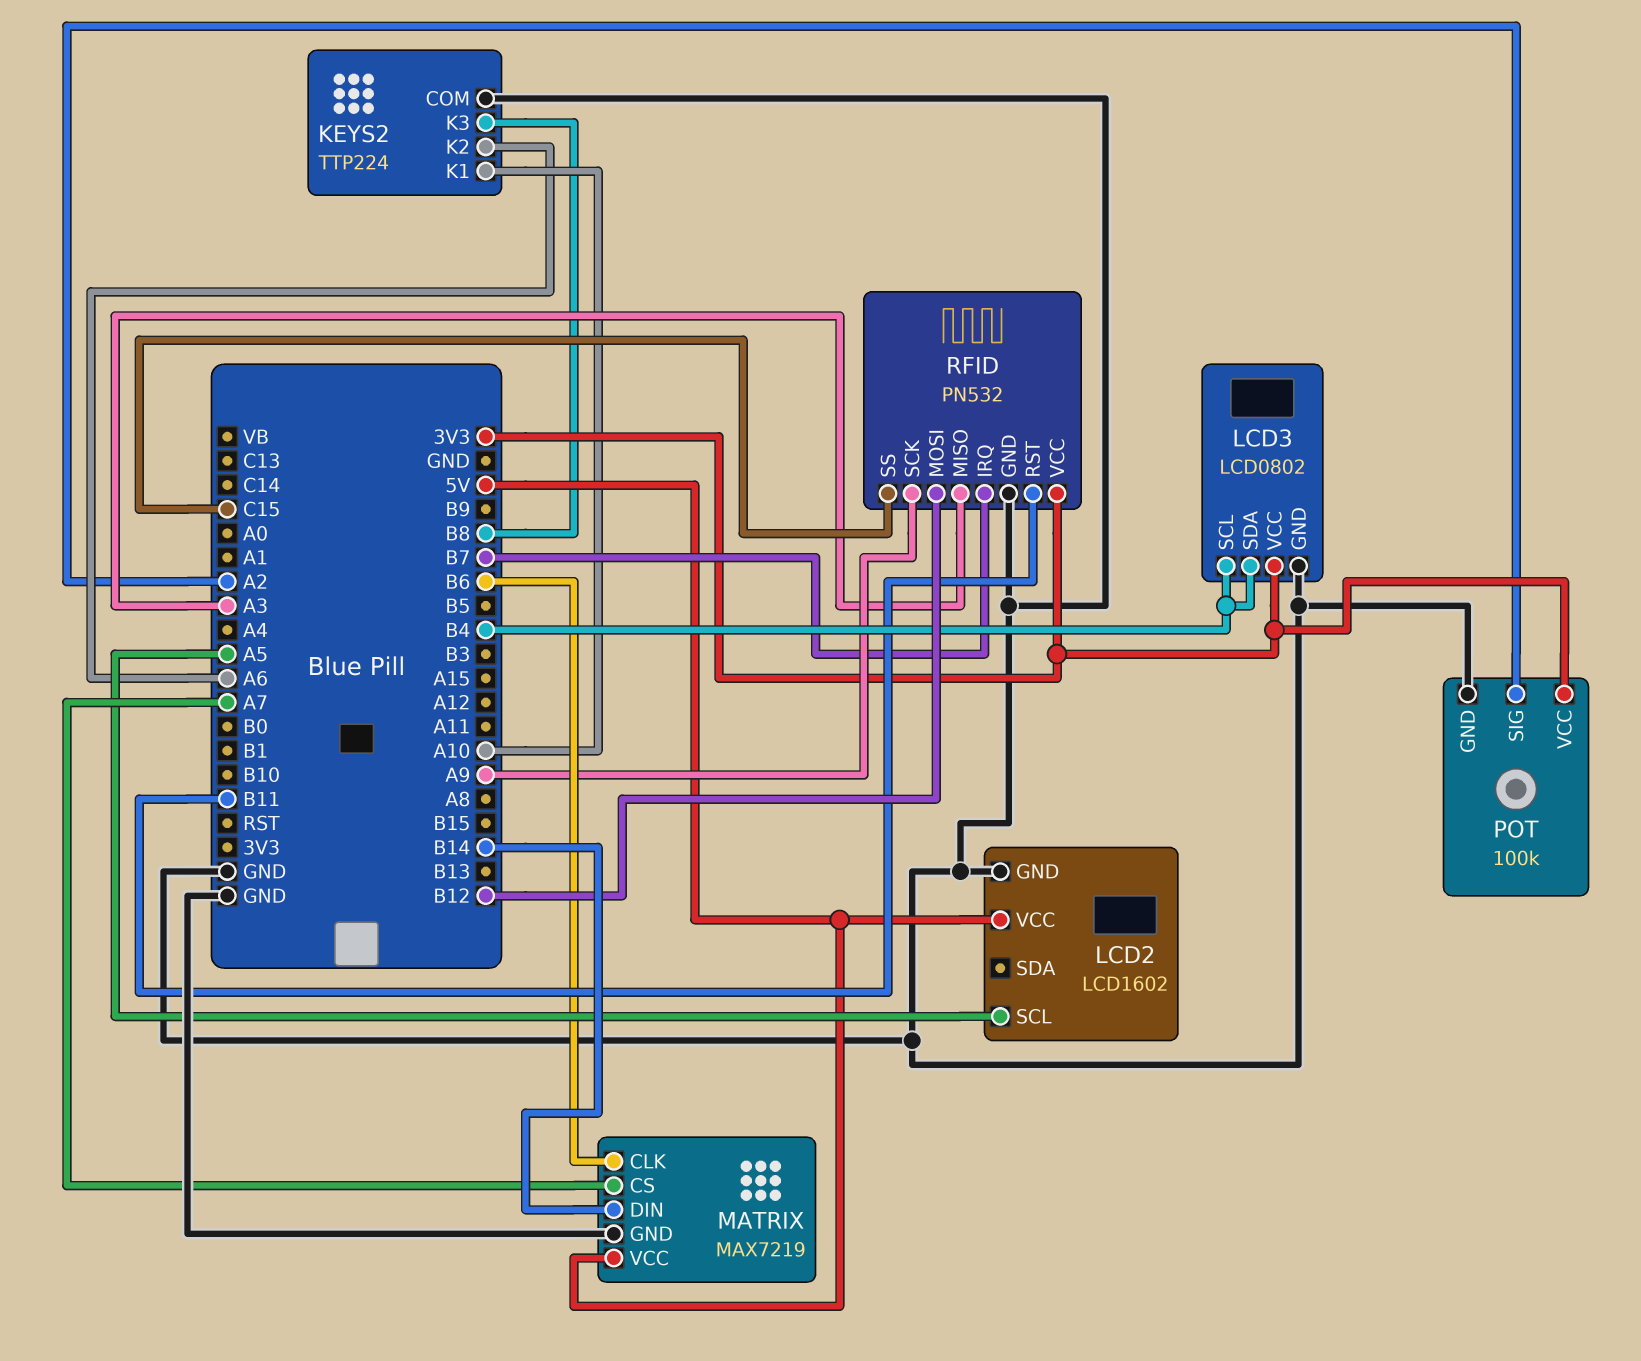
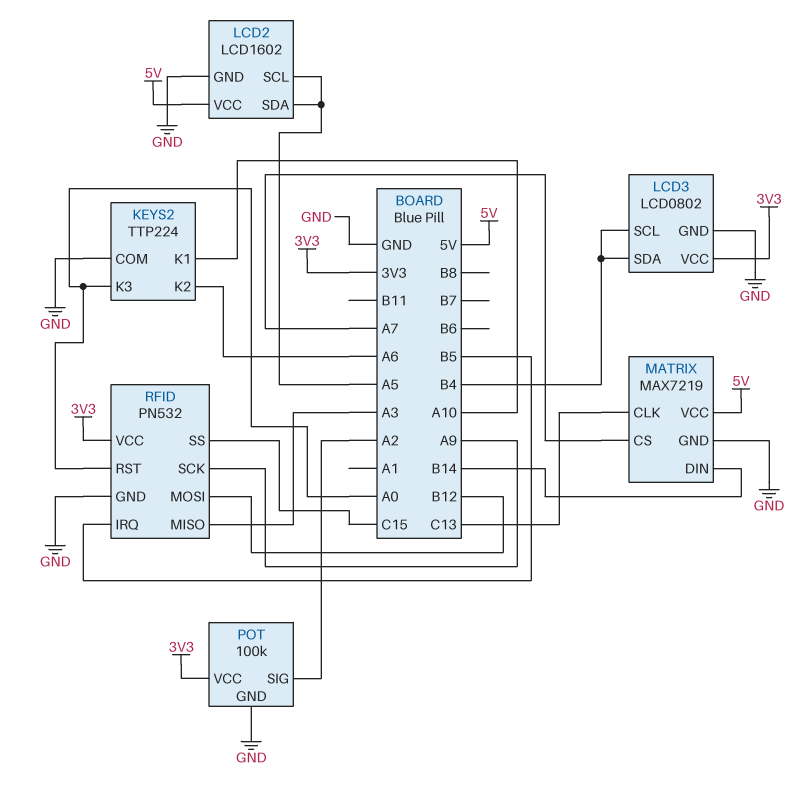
KEYS2 pin K3: B8 -> A0
LCD2 pin SDA: none -> A5
MATRIX pin CLK: B6 -> C13
RFID pin IRQ: B7 -> B5
RFID pin RST: B11 -> A0

